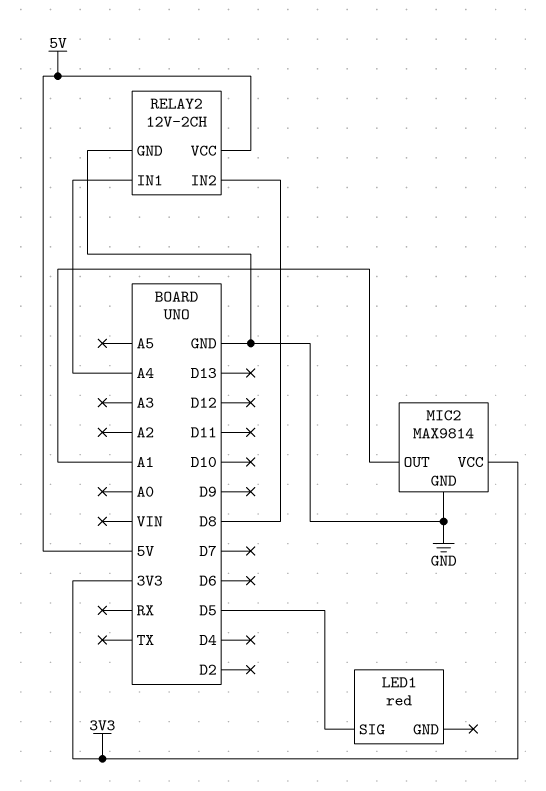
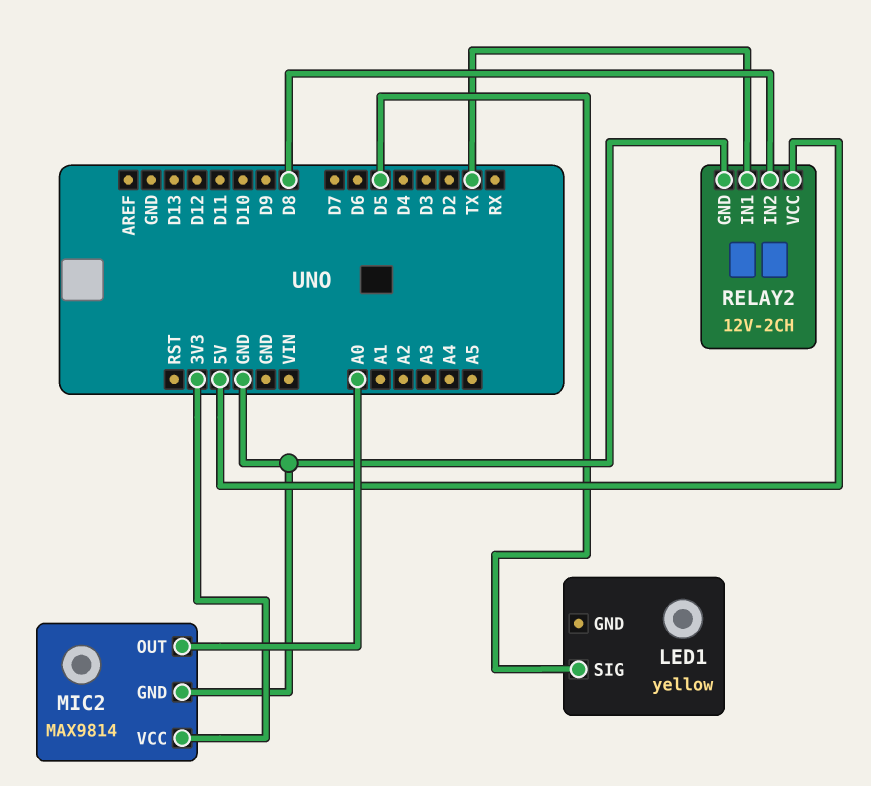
LED1: red -> yellow
MIC2 pin OUT: A1 -> A0
RELAY2 pin IN1: A4 -> TX

